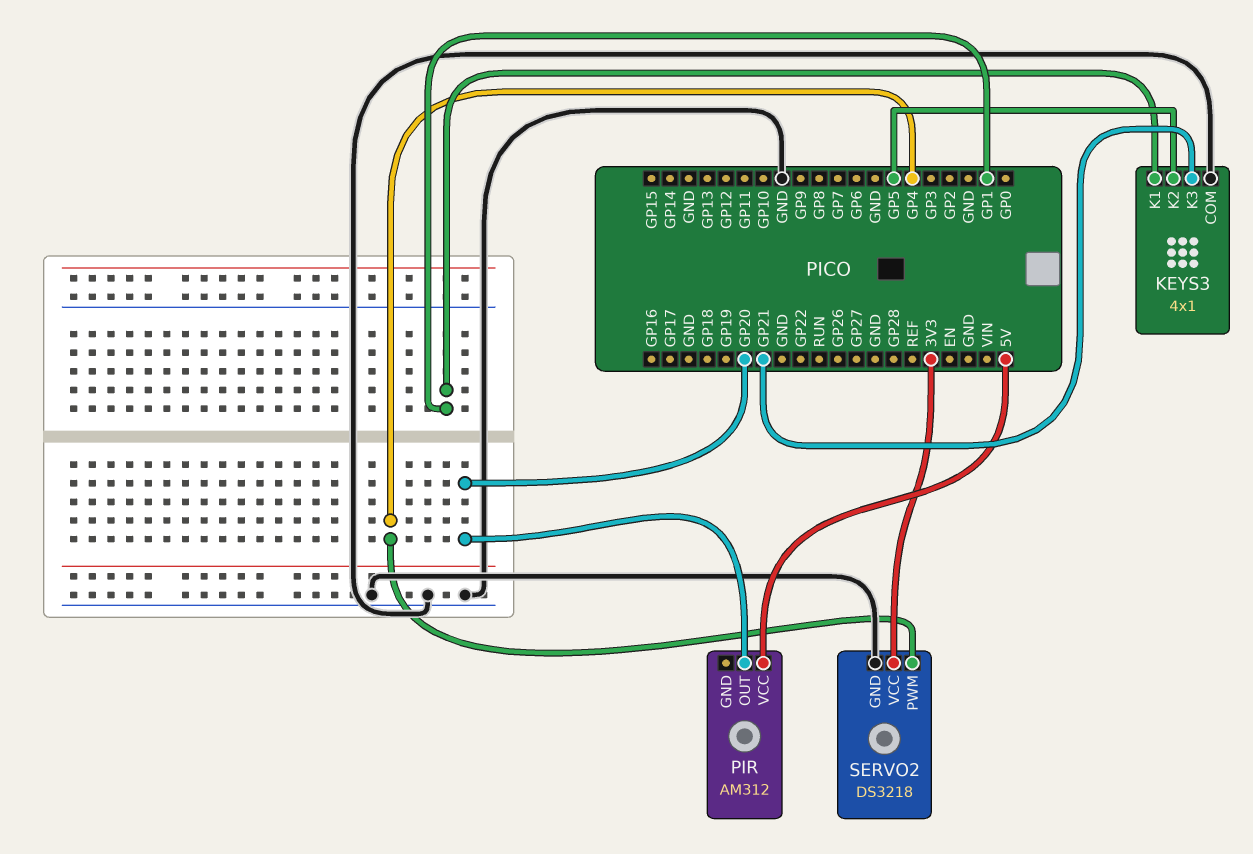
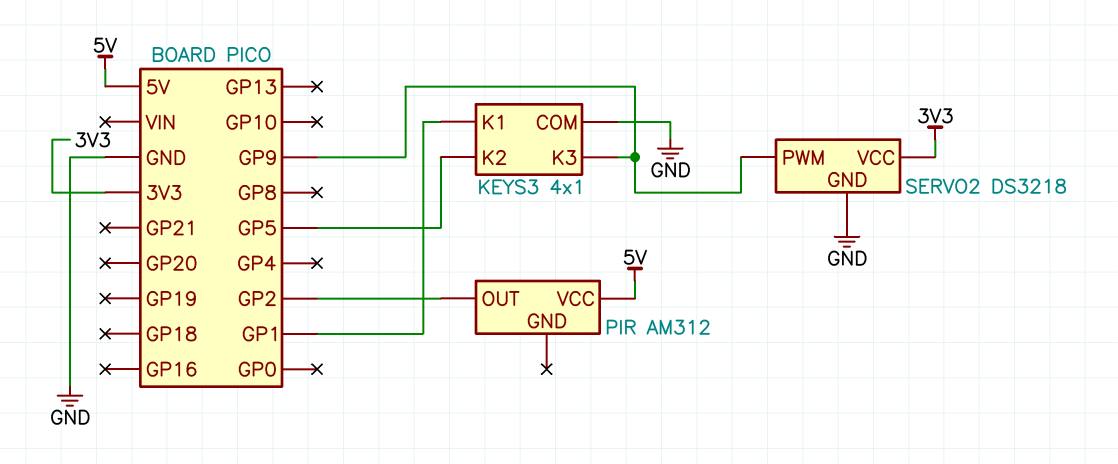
KEYS3 pin K3: GP21 -> GP9
PIR pin OUT: GP20 -> GP2
SERVO2 pin PWM: GP4 -> GP9

